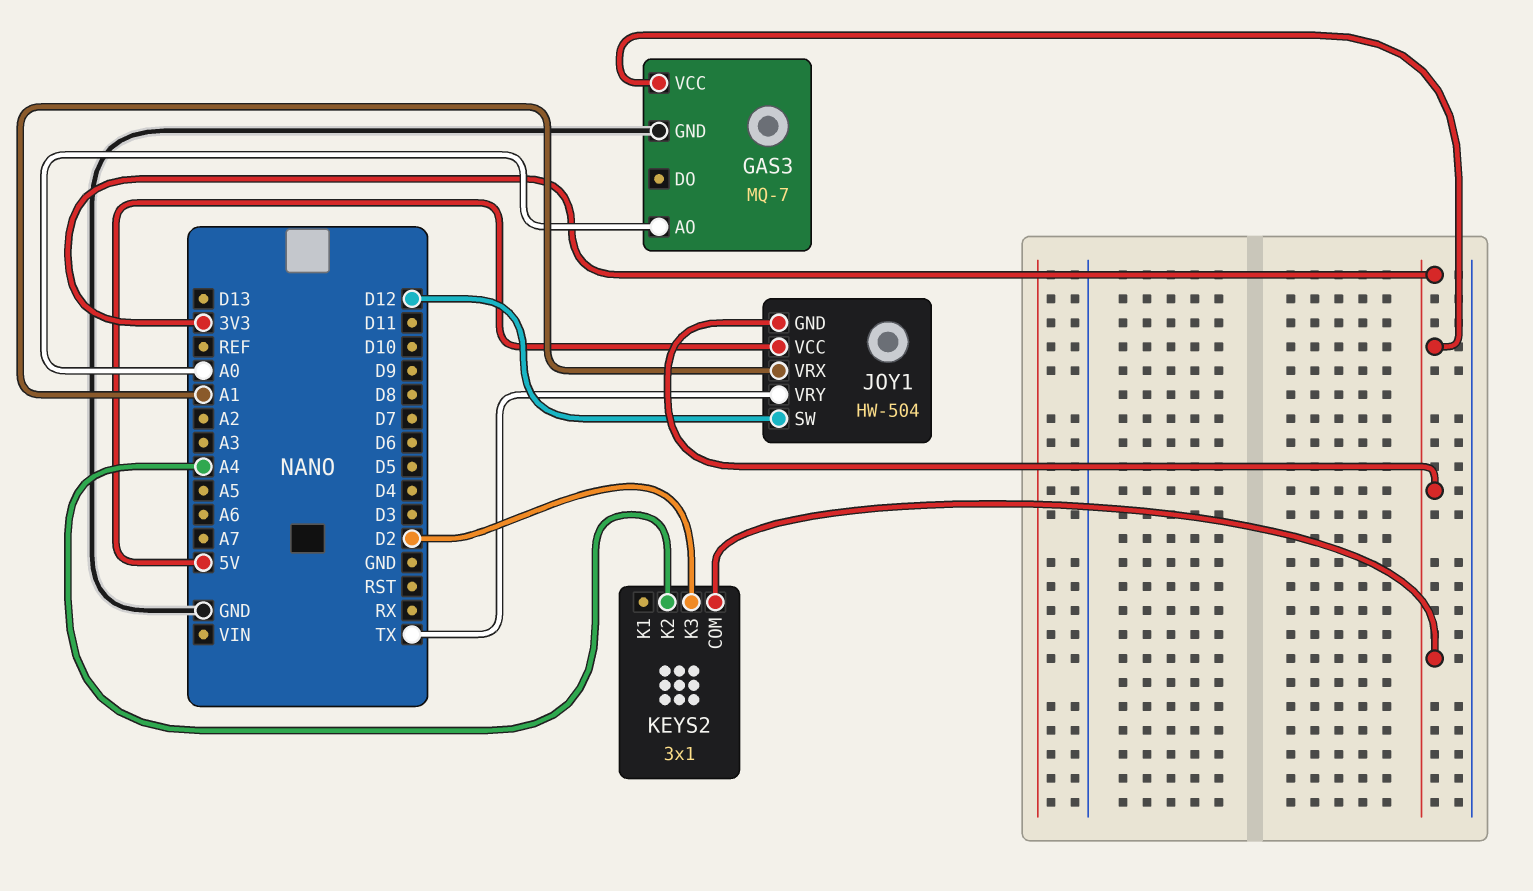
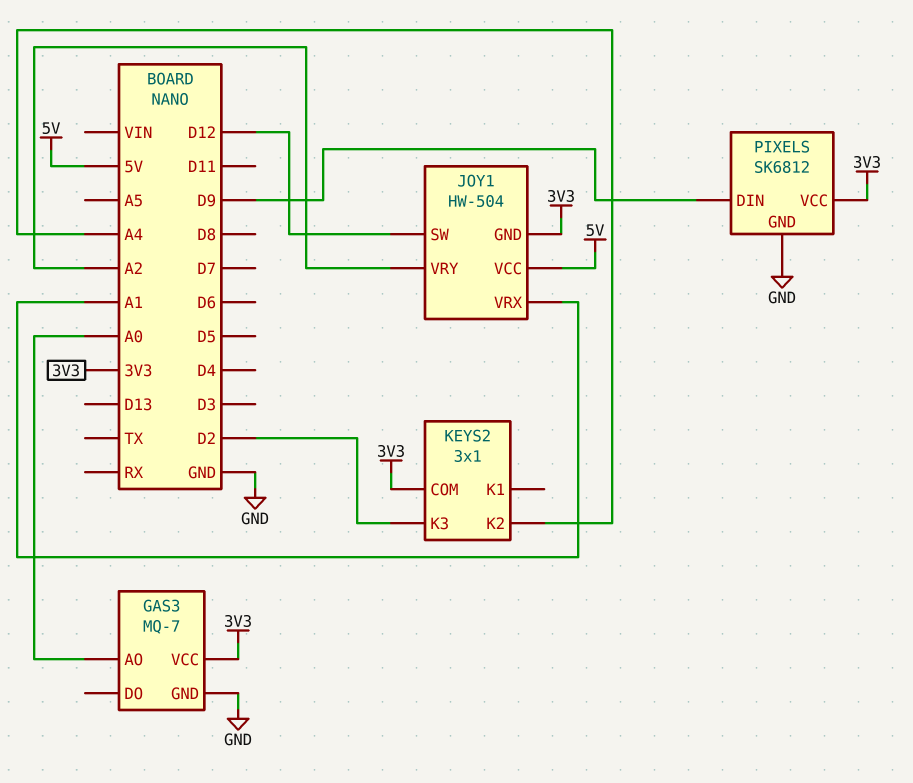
JOY1 pin VRY: TX -> A2
PIXELS: none -> SK6812
PIXELS pin DIN: none -> D9
PIXELS pin GND: none -> GND
PIXELS pin VCC: none -> 3V3

